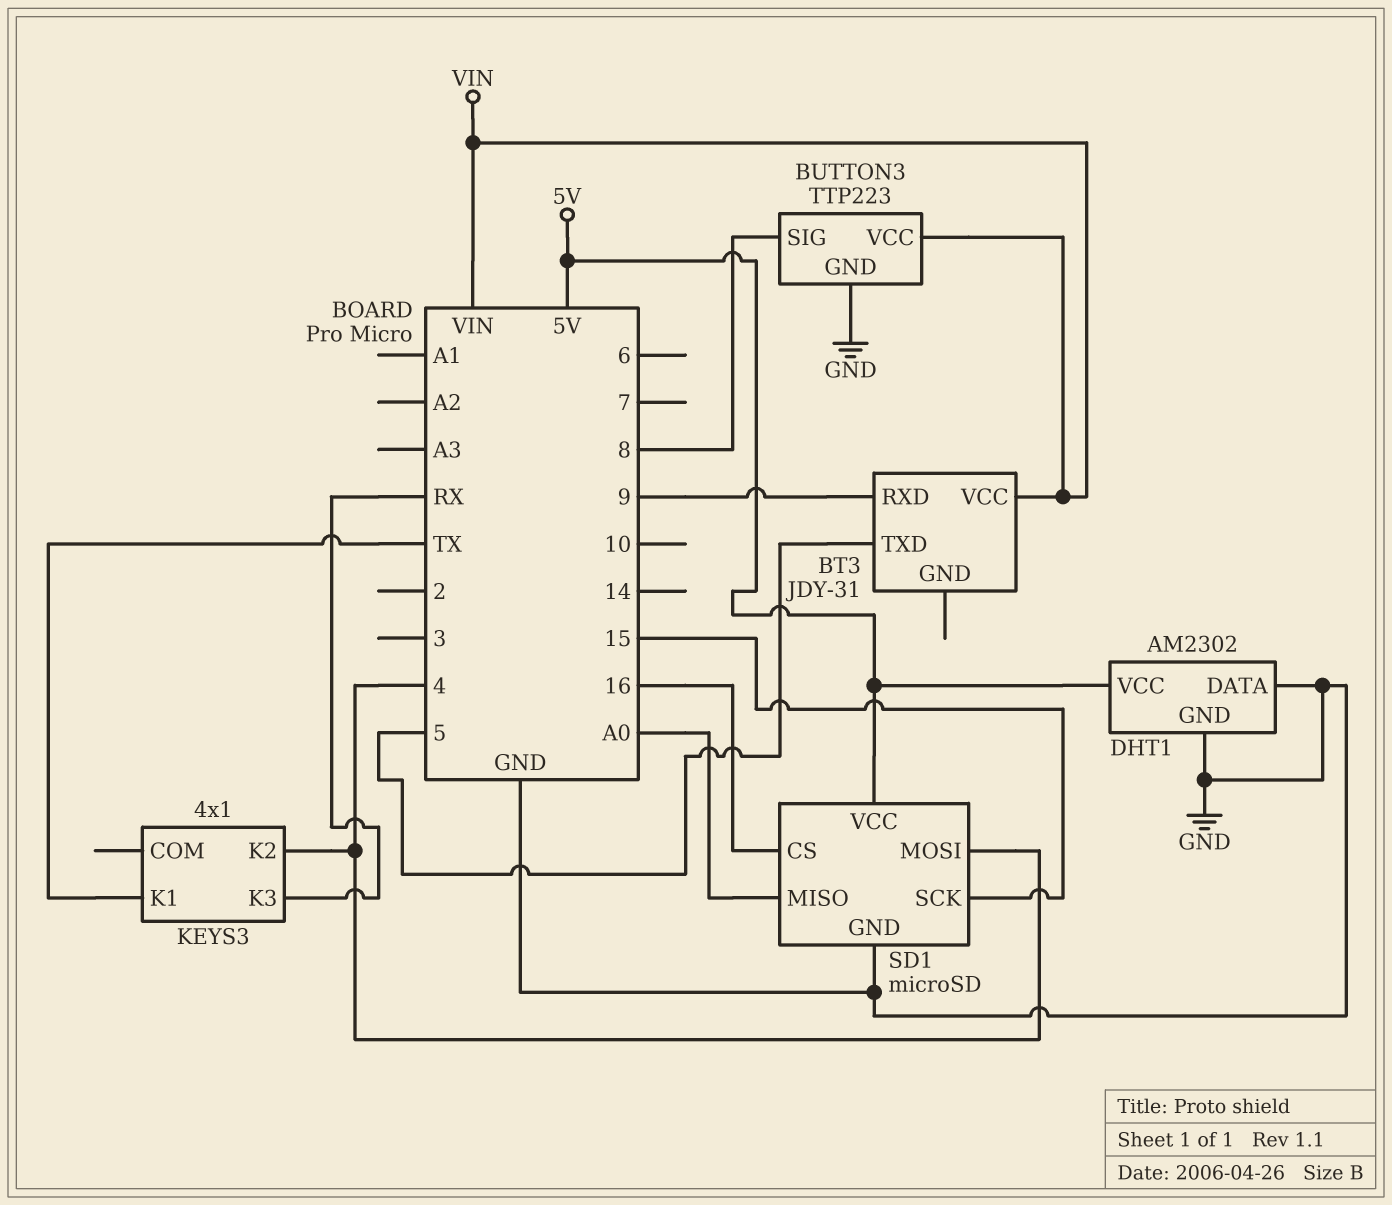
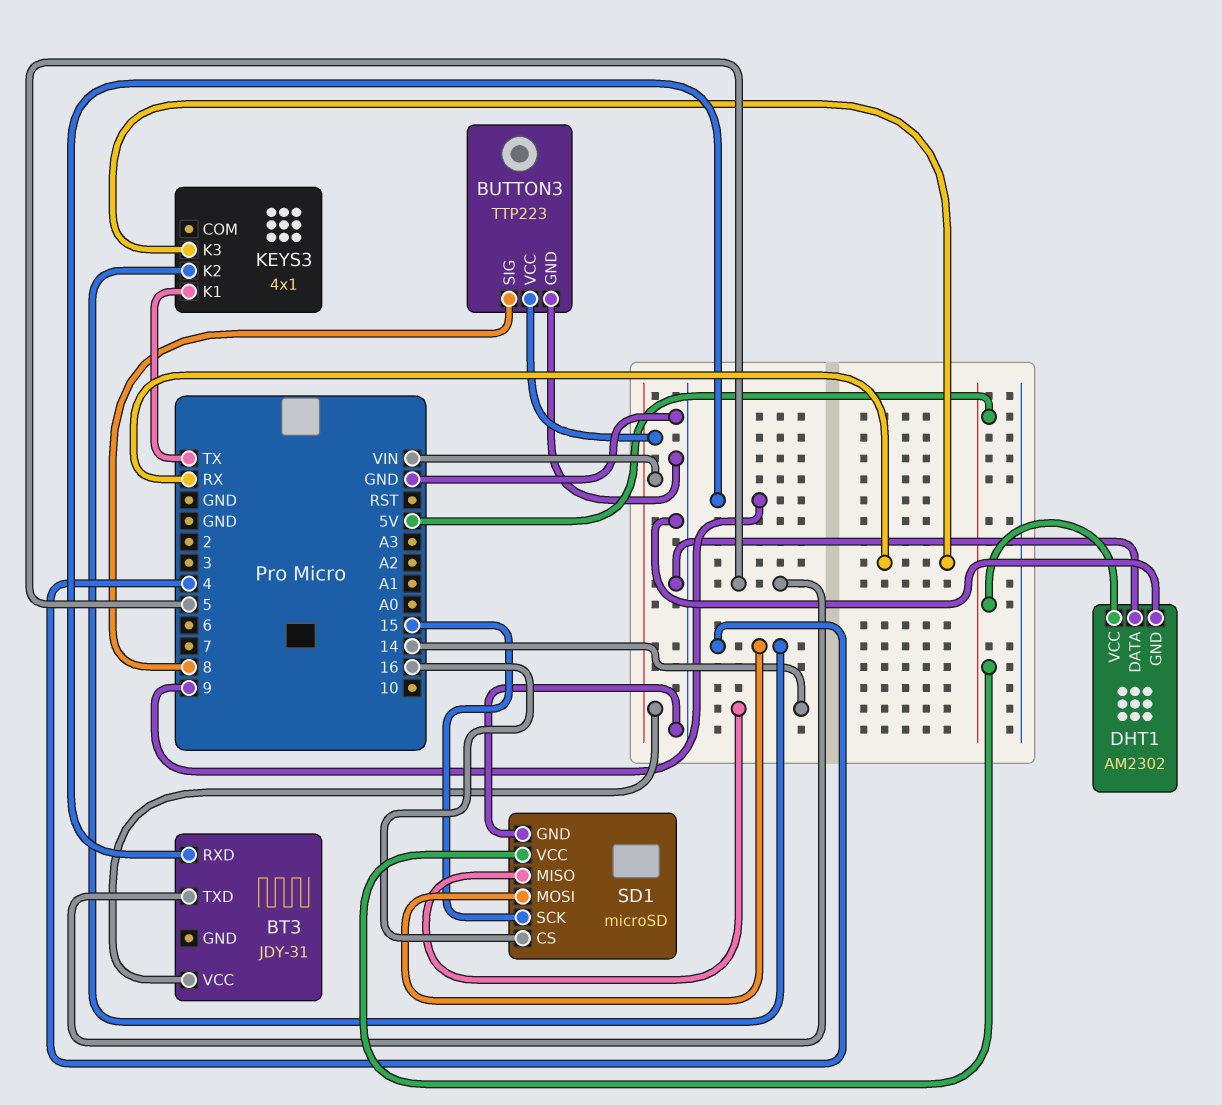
SD1 pin MISO: A0 -> 14

